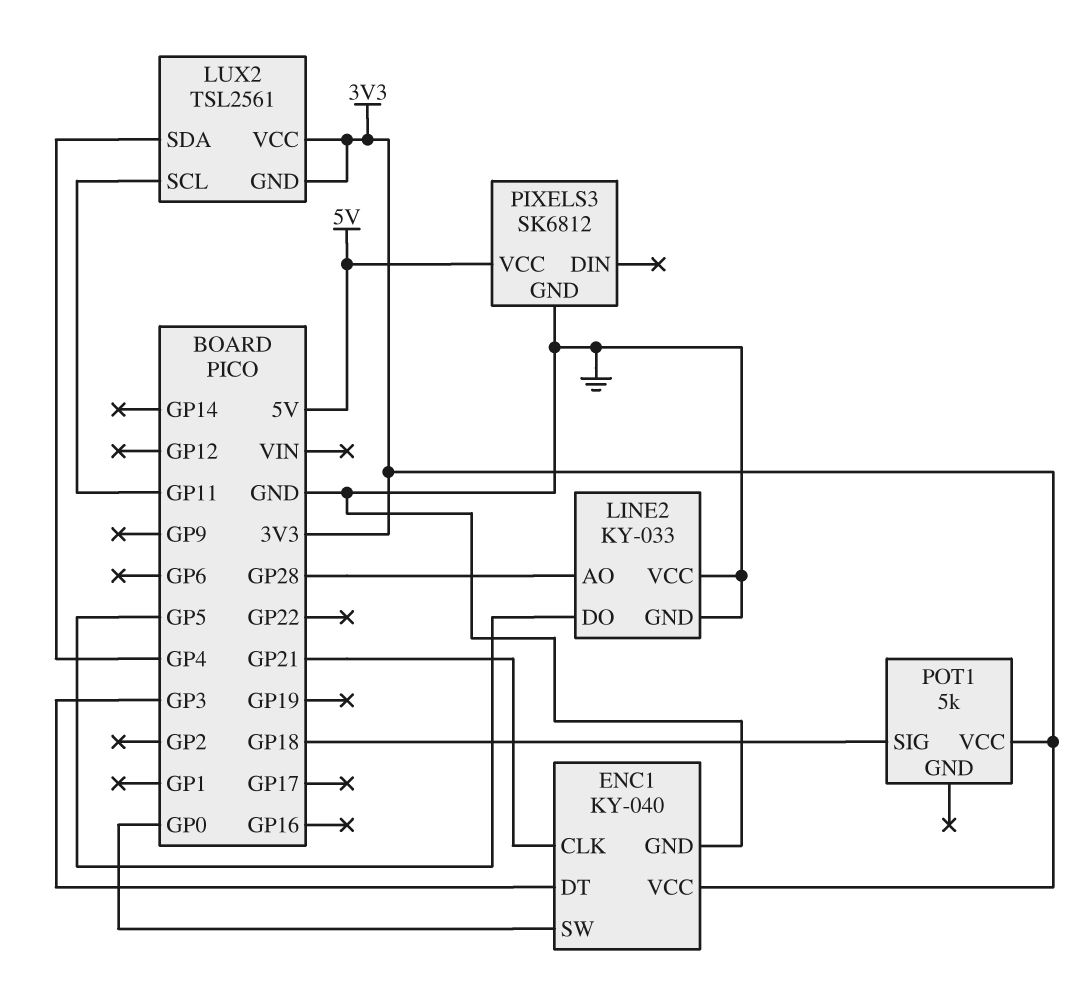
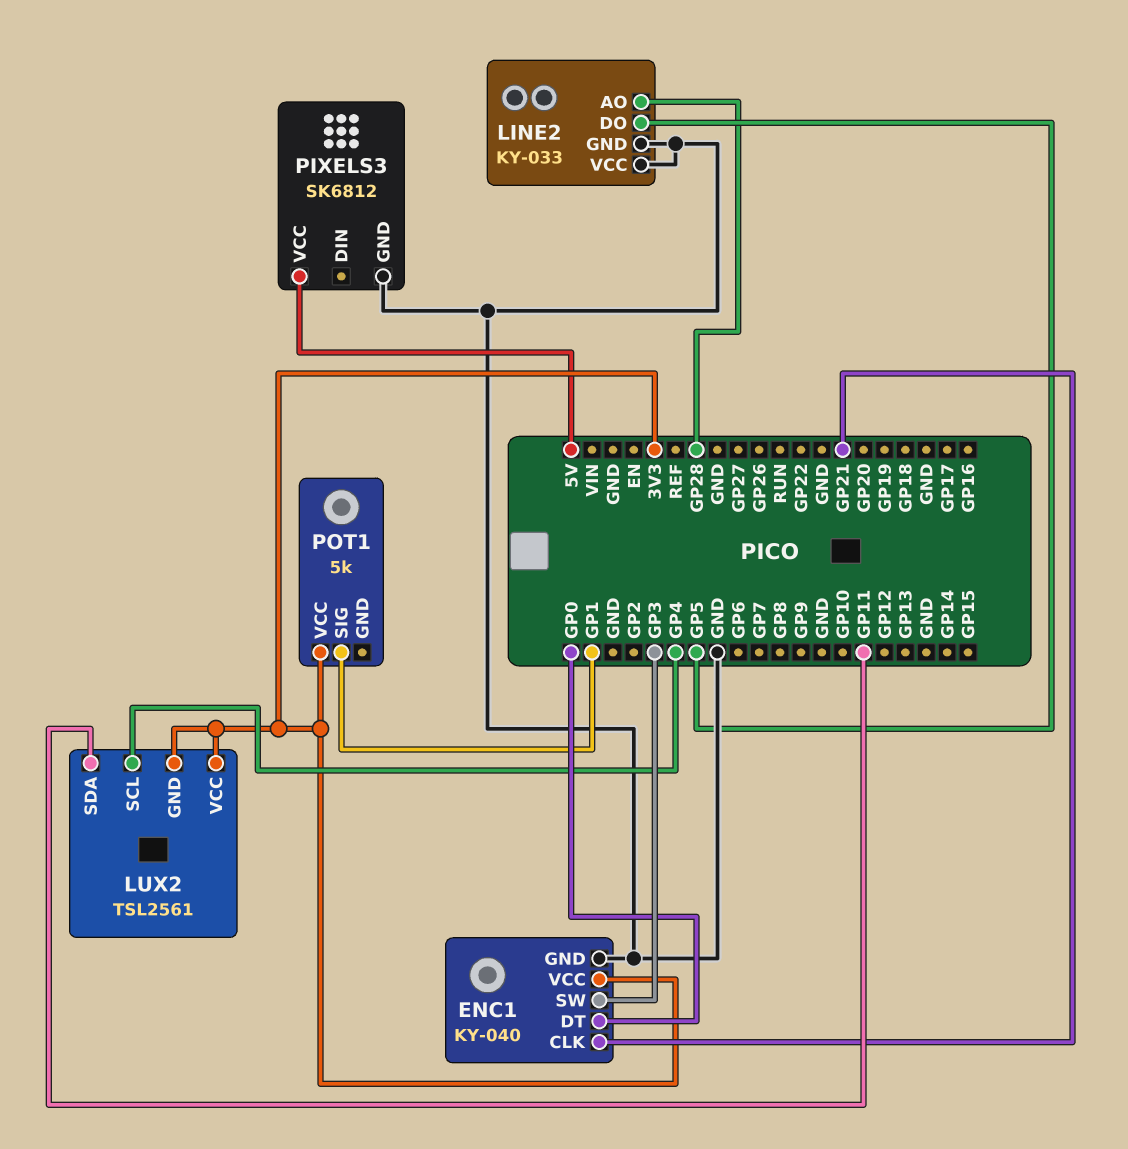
ENC1 pin DT: GP3 -> GP0
ENC1 pin SW: GP0 -> GP3
LUX2 pin SCL: GP11 -> GP4
LUX2 pin SDA: GP4 -> GP11
POT1 pin SIG: GP18 -> GP1

